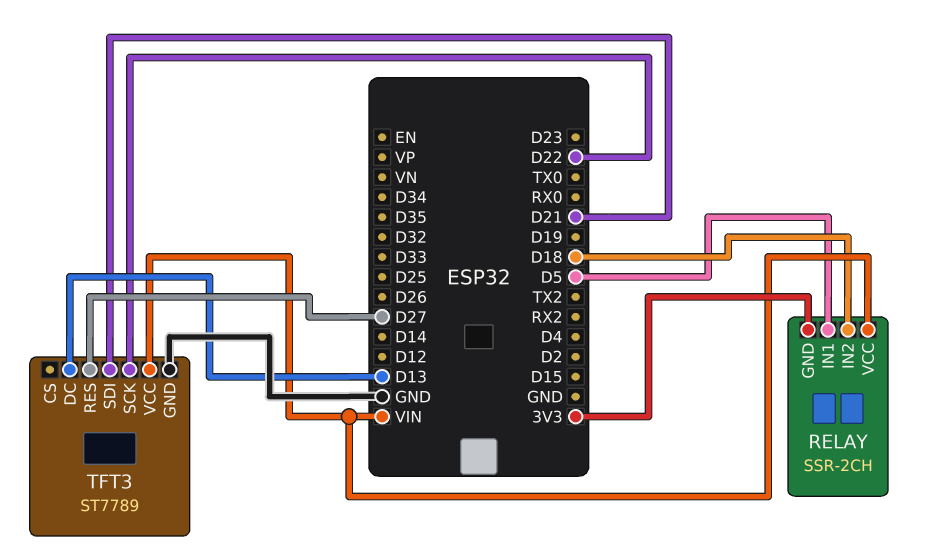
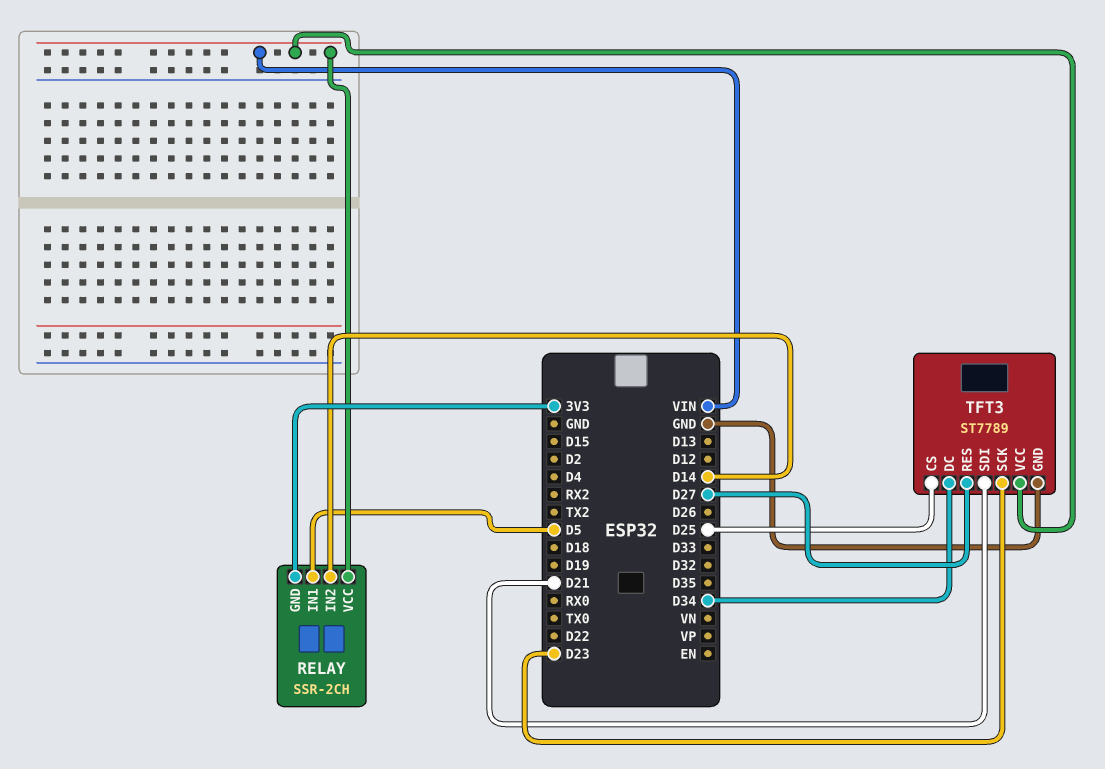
RELAY pin IN2: D18 -> D14
TFT3 pin CS: none -> D25
TFT3 pin DC: D13 -> D34
TFT3 pin SCK: D22 -> D23

